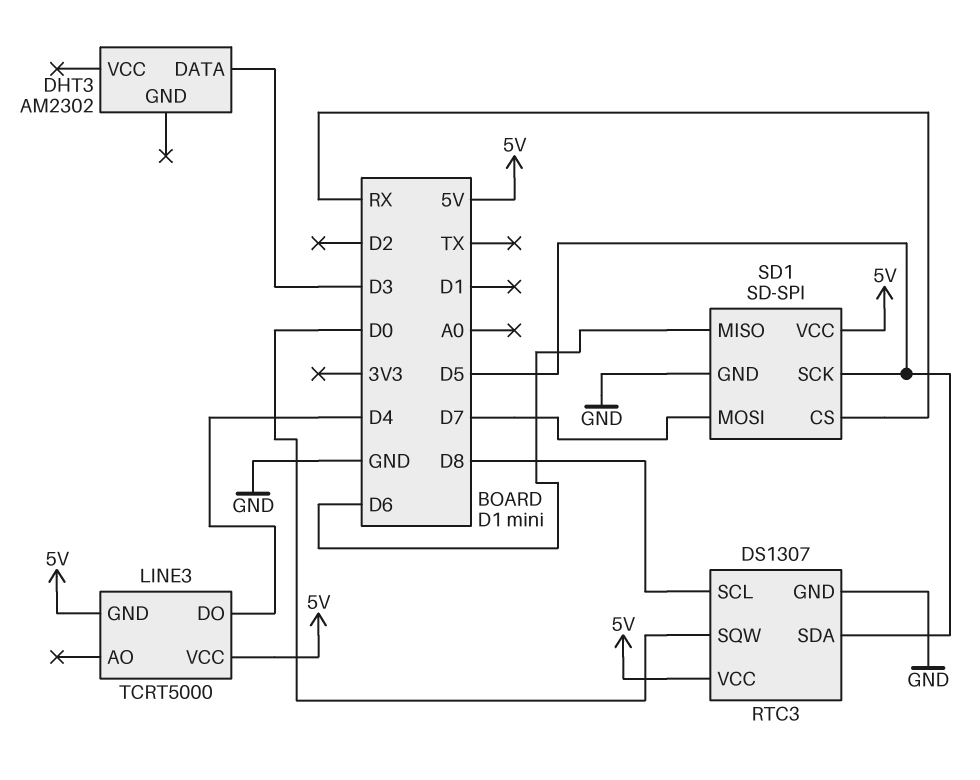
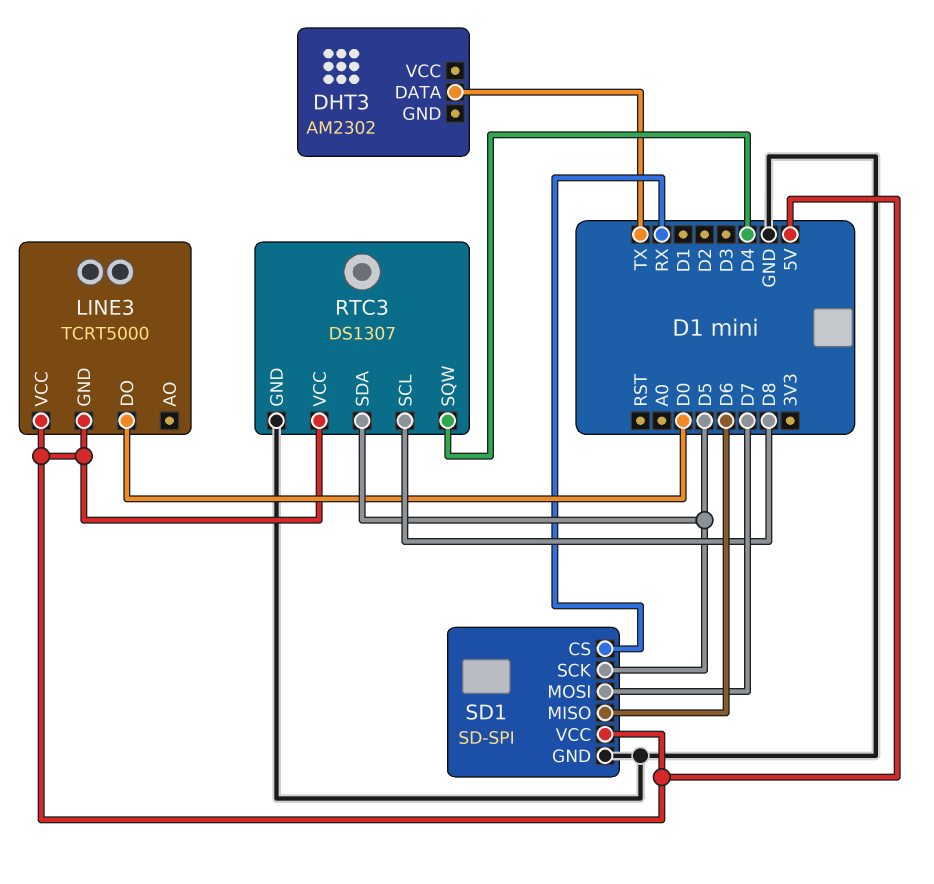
DHT3 pin DATA: D3 -> TX
LINE3 pin DO: D4 -> D0
RTC3 pin SQW: D0 -> D4

